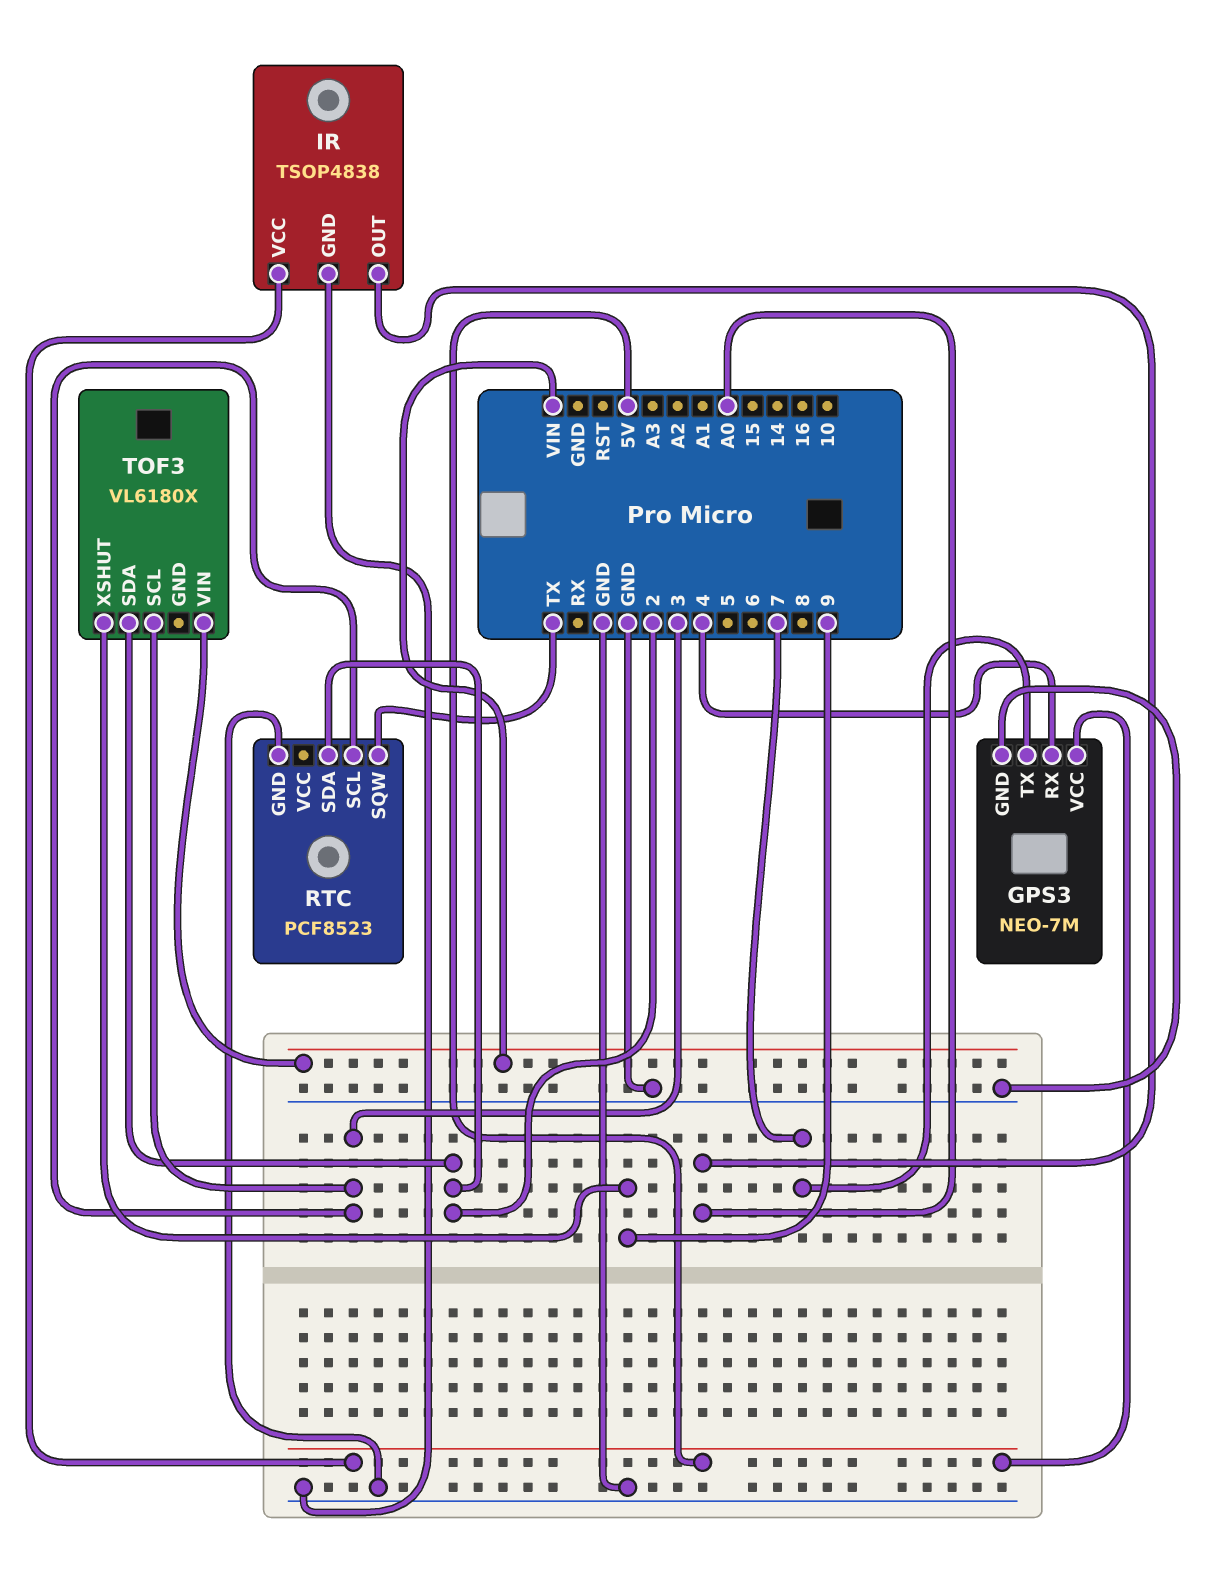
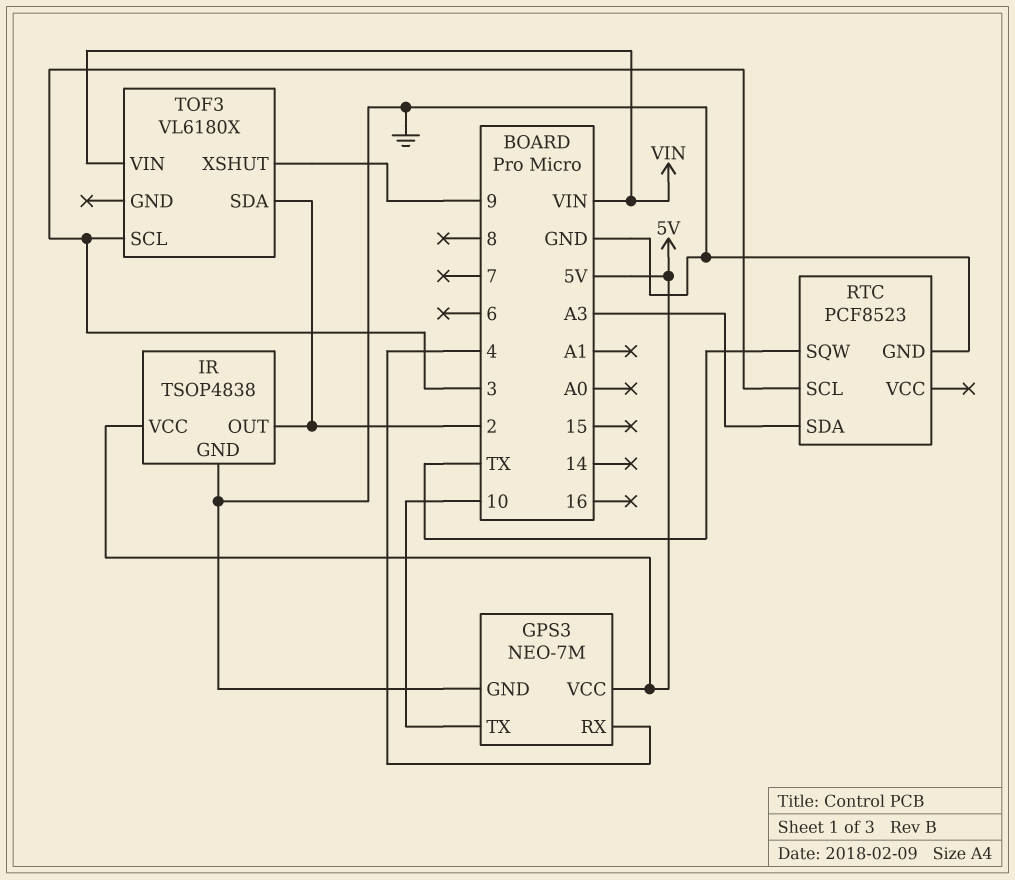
GPS3 pin TX: 7 -> 10
IR pin OUT: A0 -> 2
RTC pin SDA: 2 -> A3

